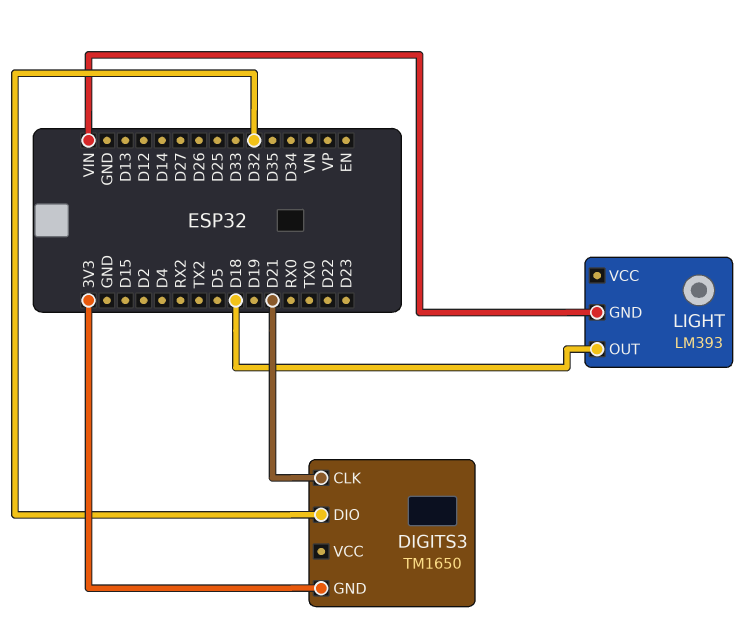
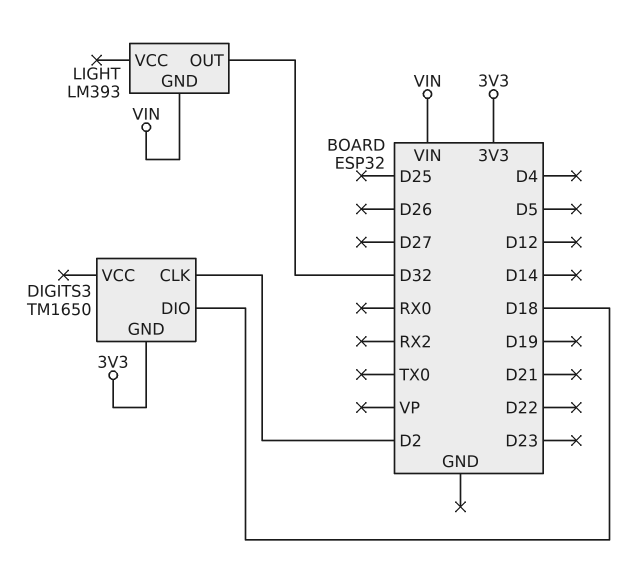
DIGITS3 pin CLK: D21 -> D2
DIGITS3 pin DIO: D32 -> D18
LIGHT pin OUT: D18 -> D32

